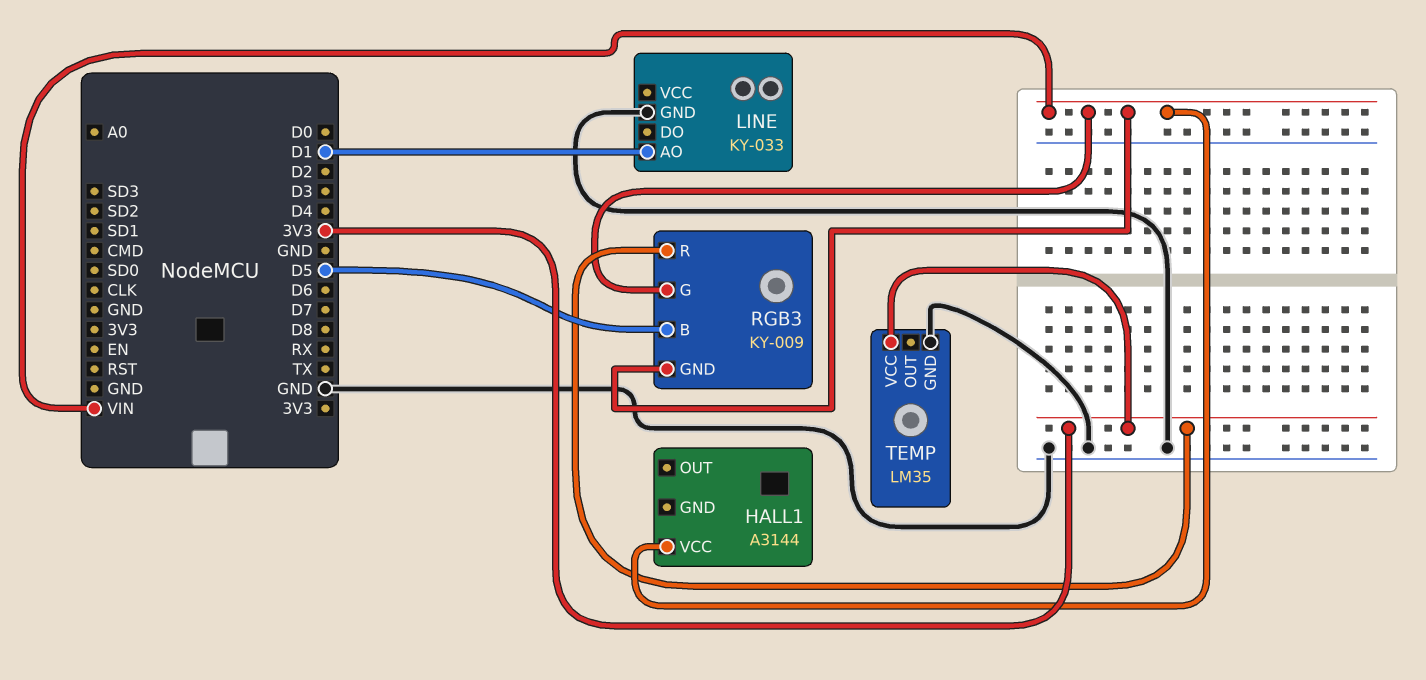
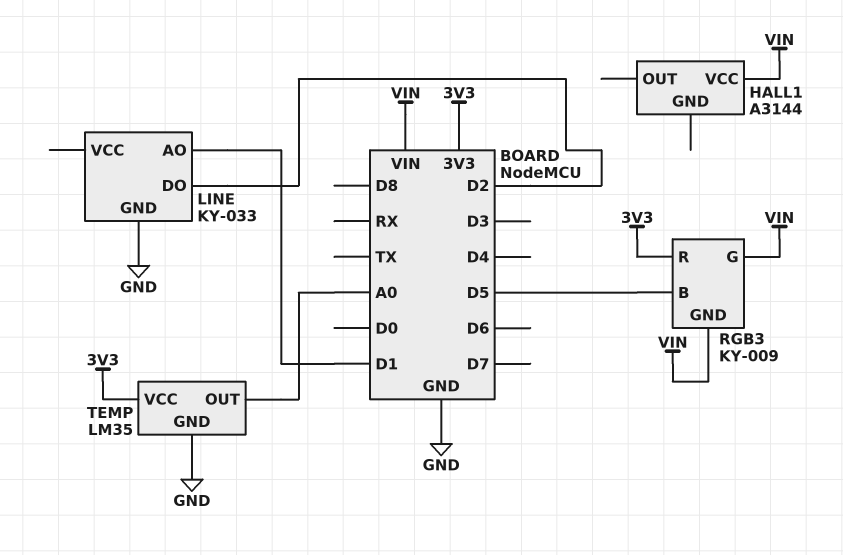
LINE pin DO: none -> D2
TEMP pin OUT: none -> A0

